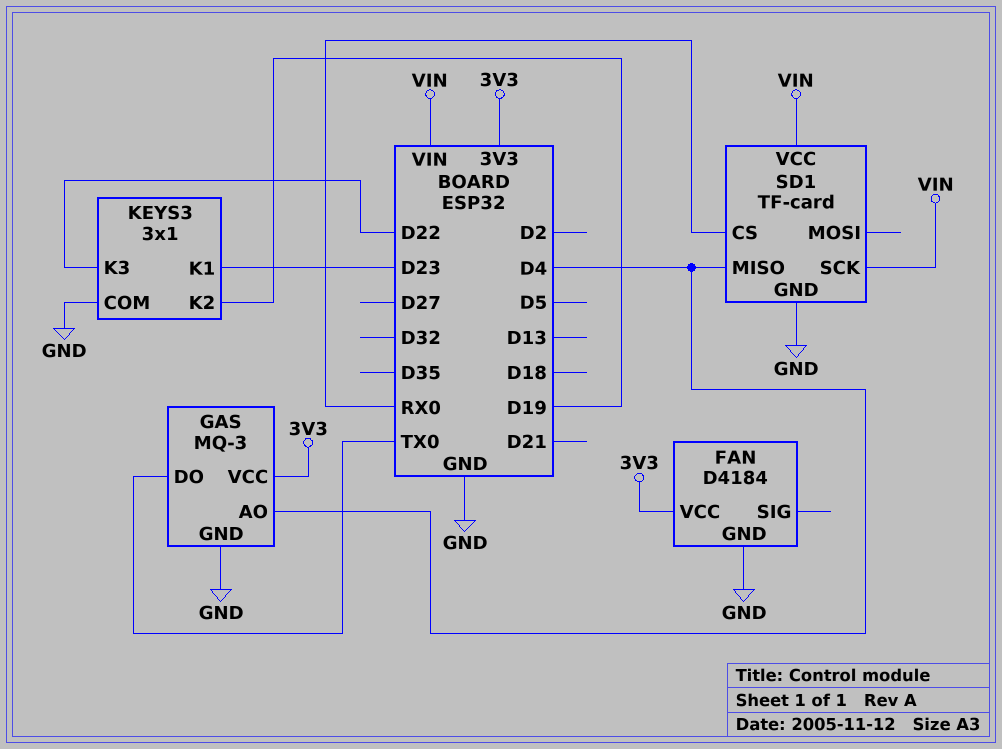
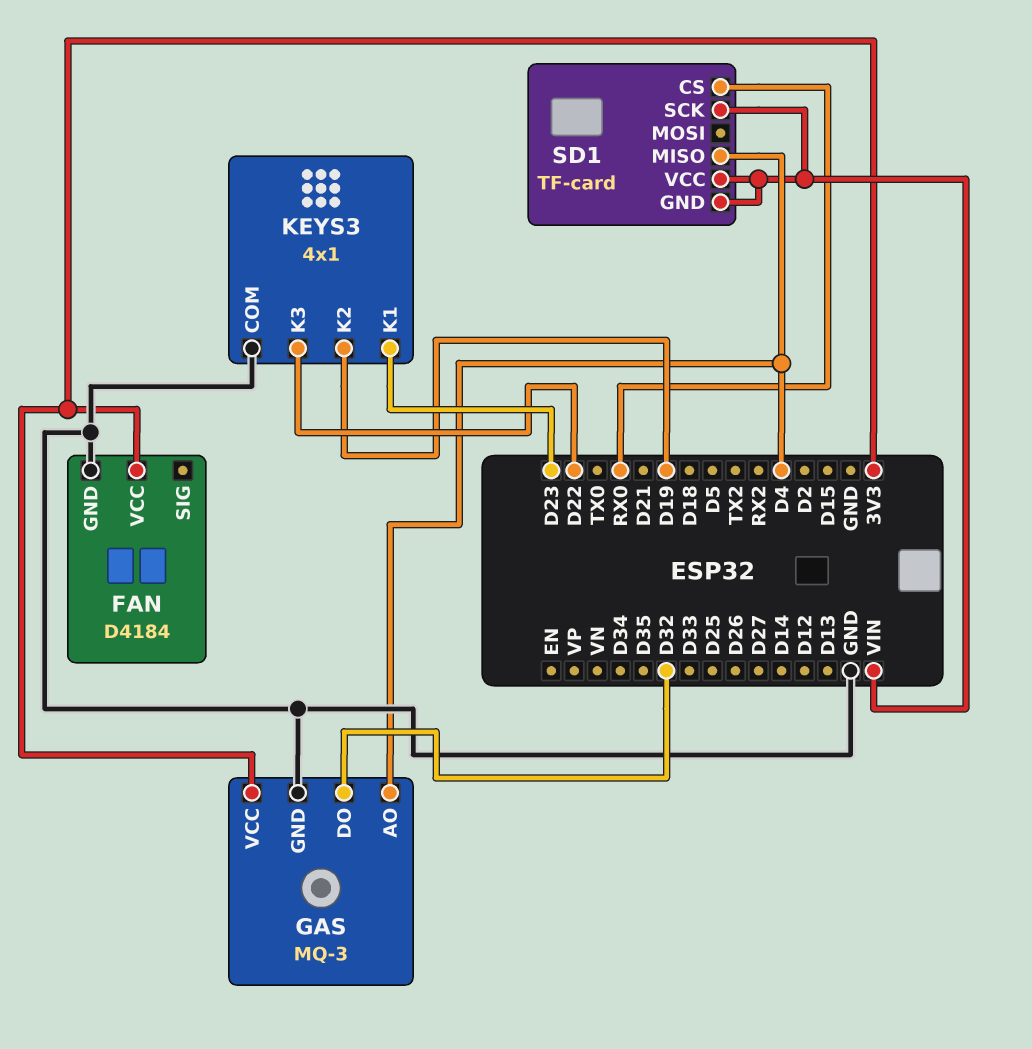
GAS pin DO: TX0 -> D32
KEYS3: 3x1 -> 4x1
SD1 pin GND: GND -> VIN

